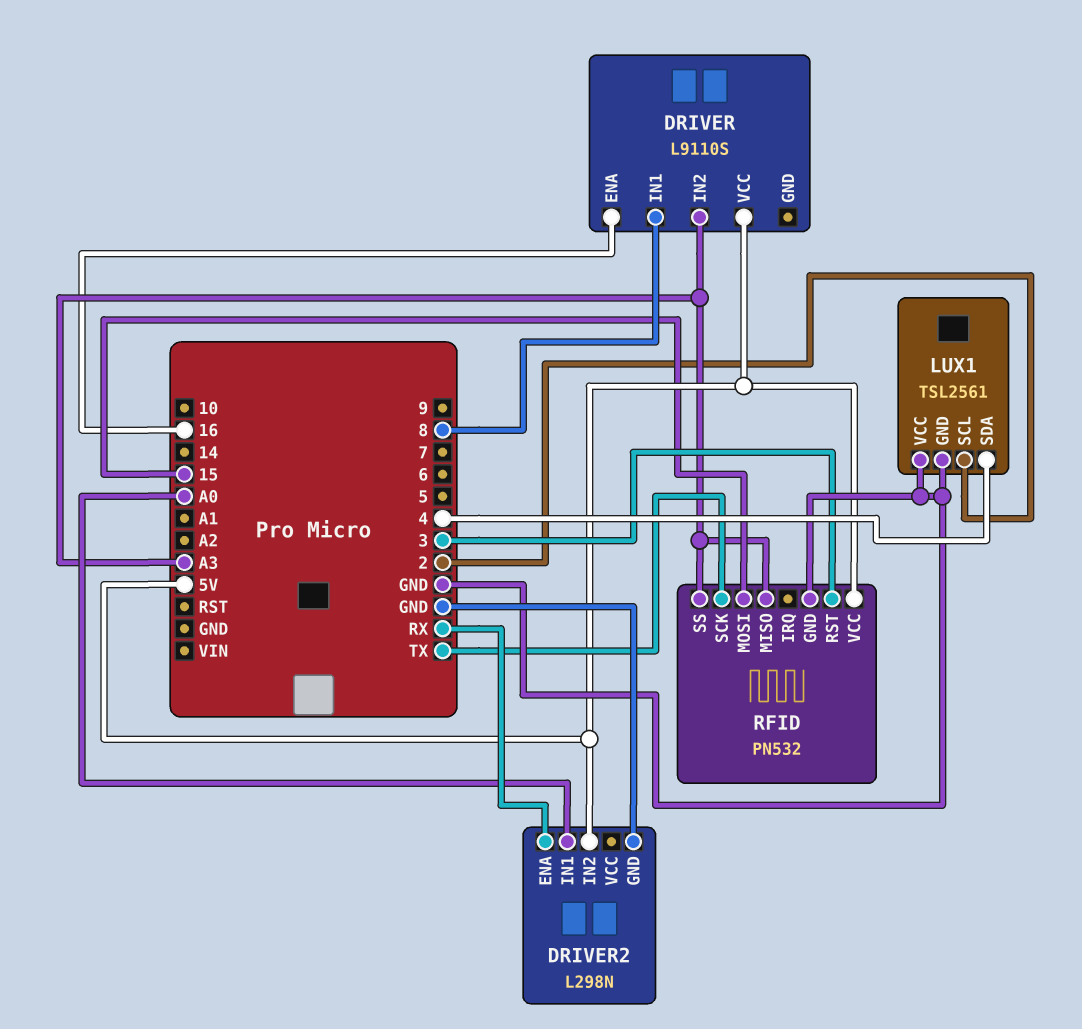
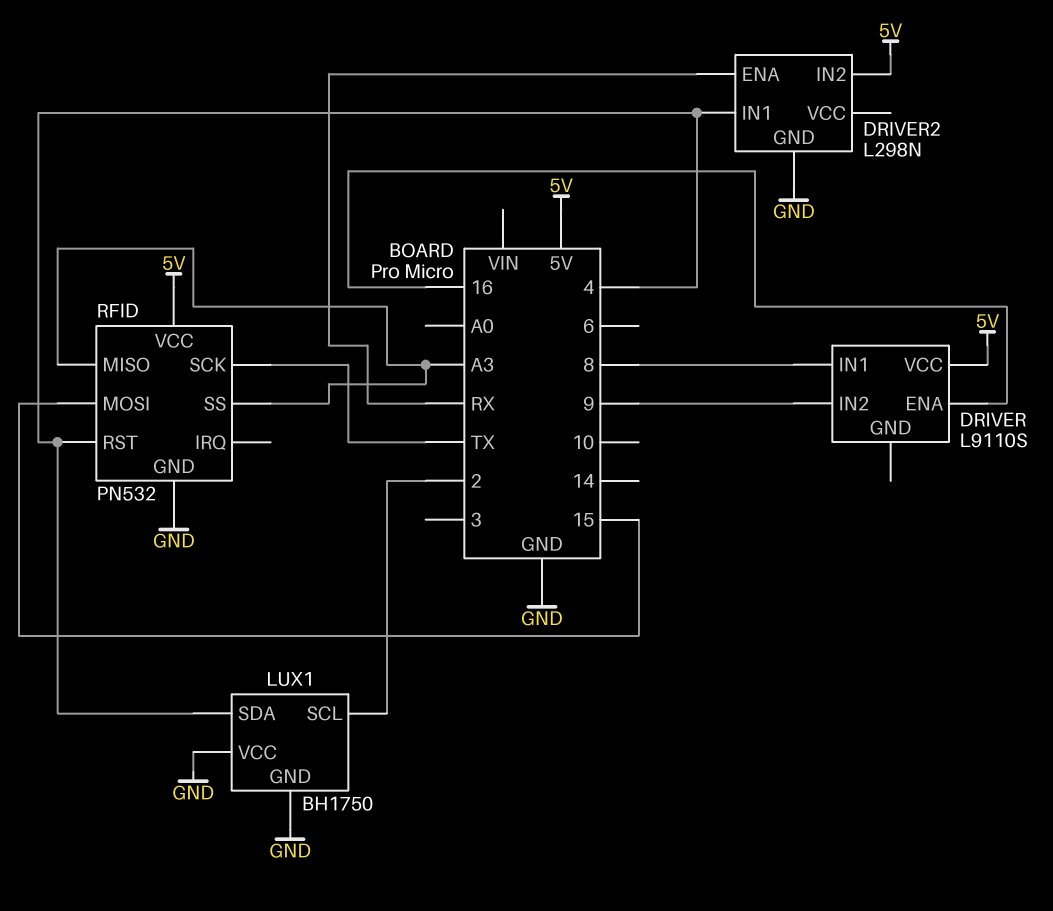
DRIVER pin IN2: A3 -> 9
DRIVER2 pin IN1: A0 -> 4
LUX1: TSL2561 -> BH1750
RFID pin RST: 3 -> 4

